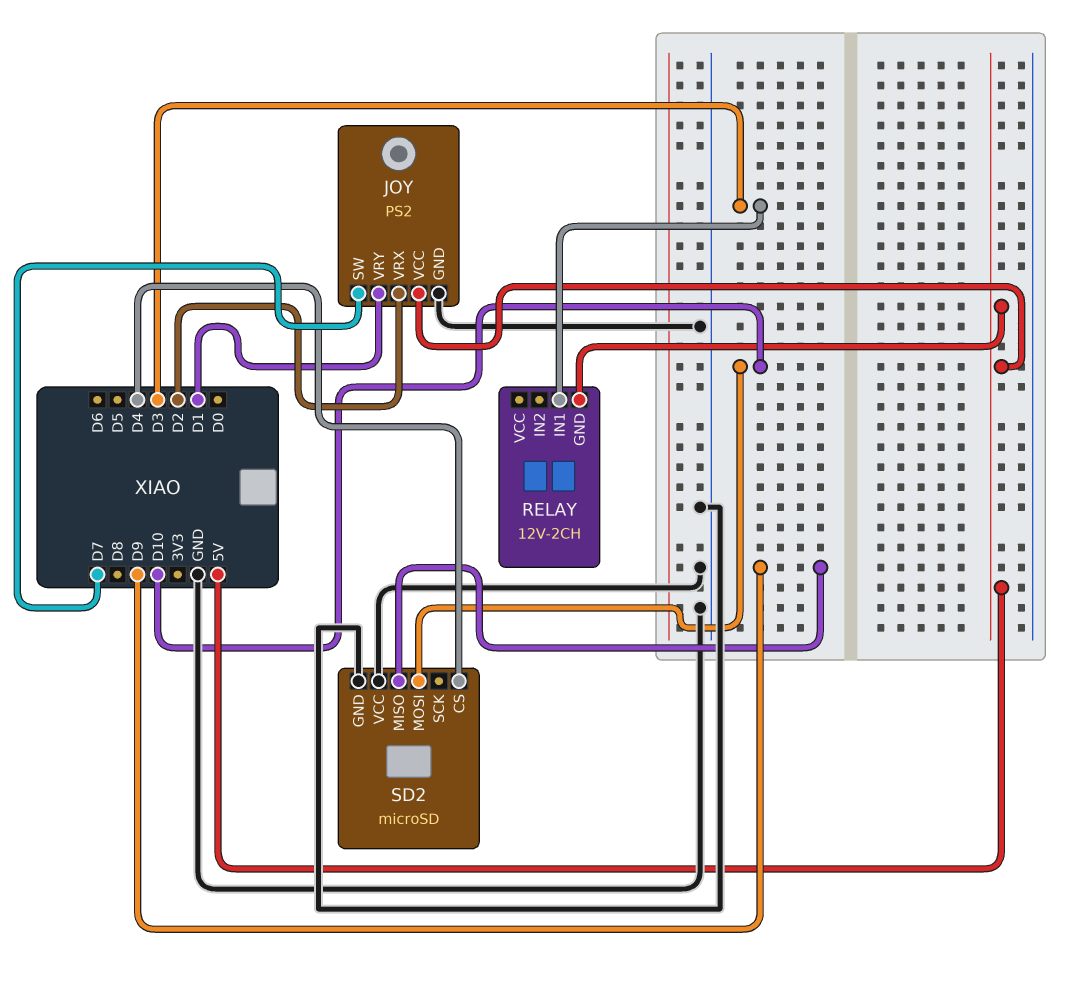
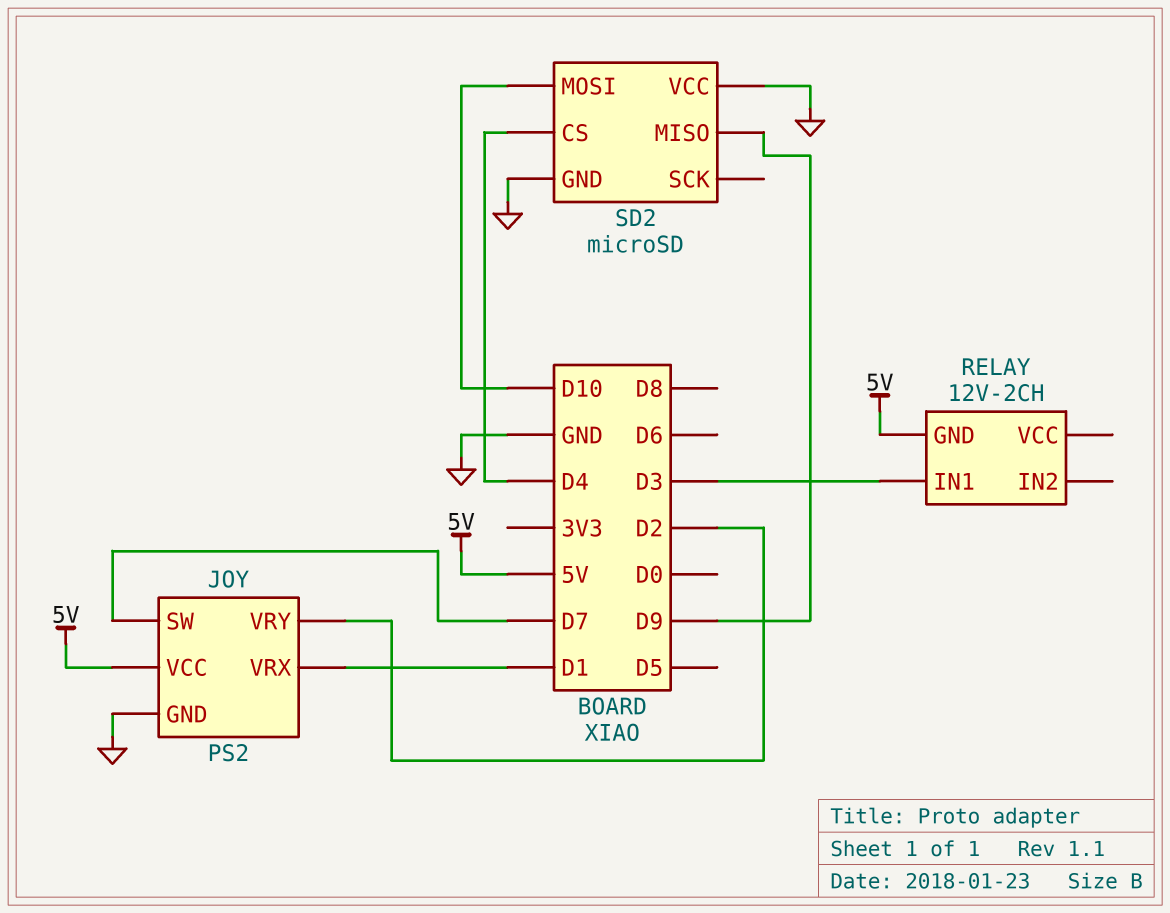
JOY pin VRX: D2 -> D1
JOY pin VRY: D1 -> D2

